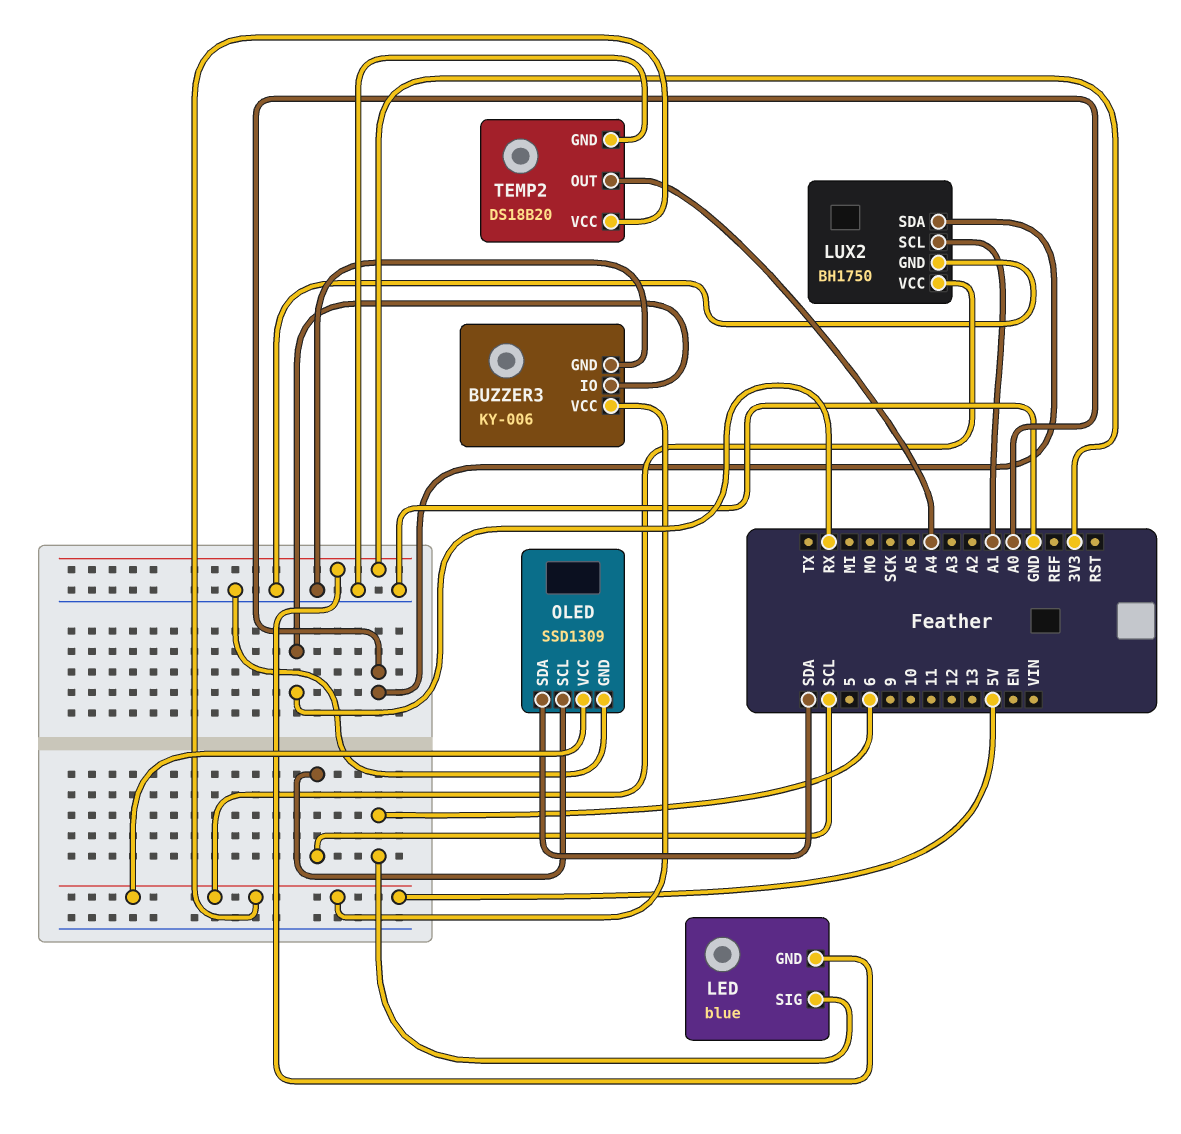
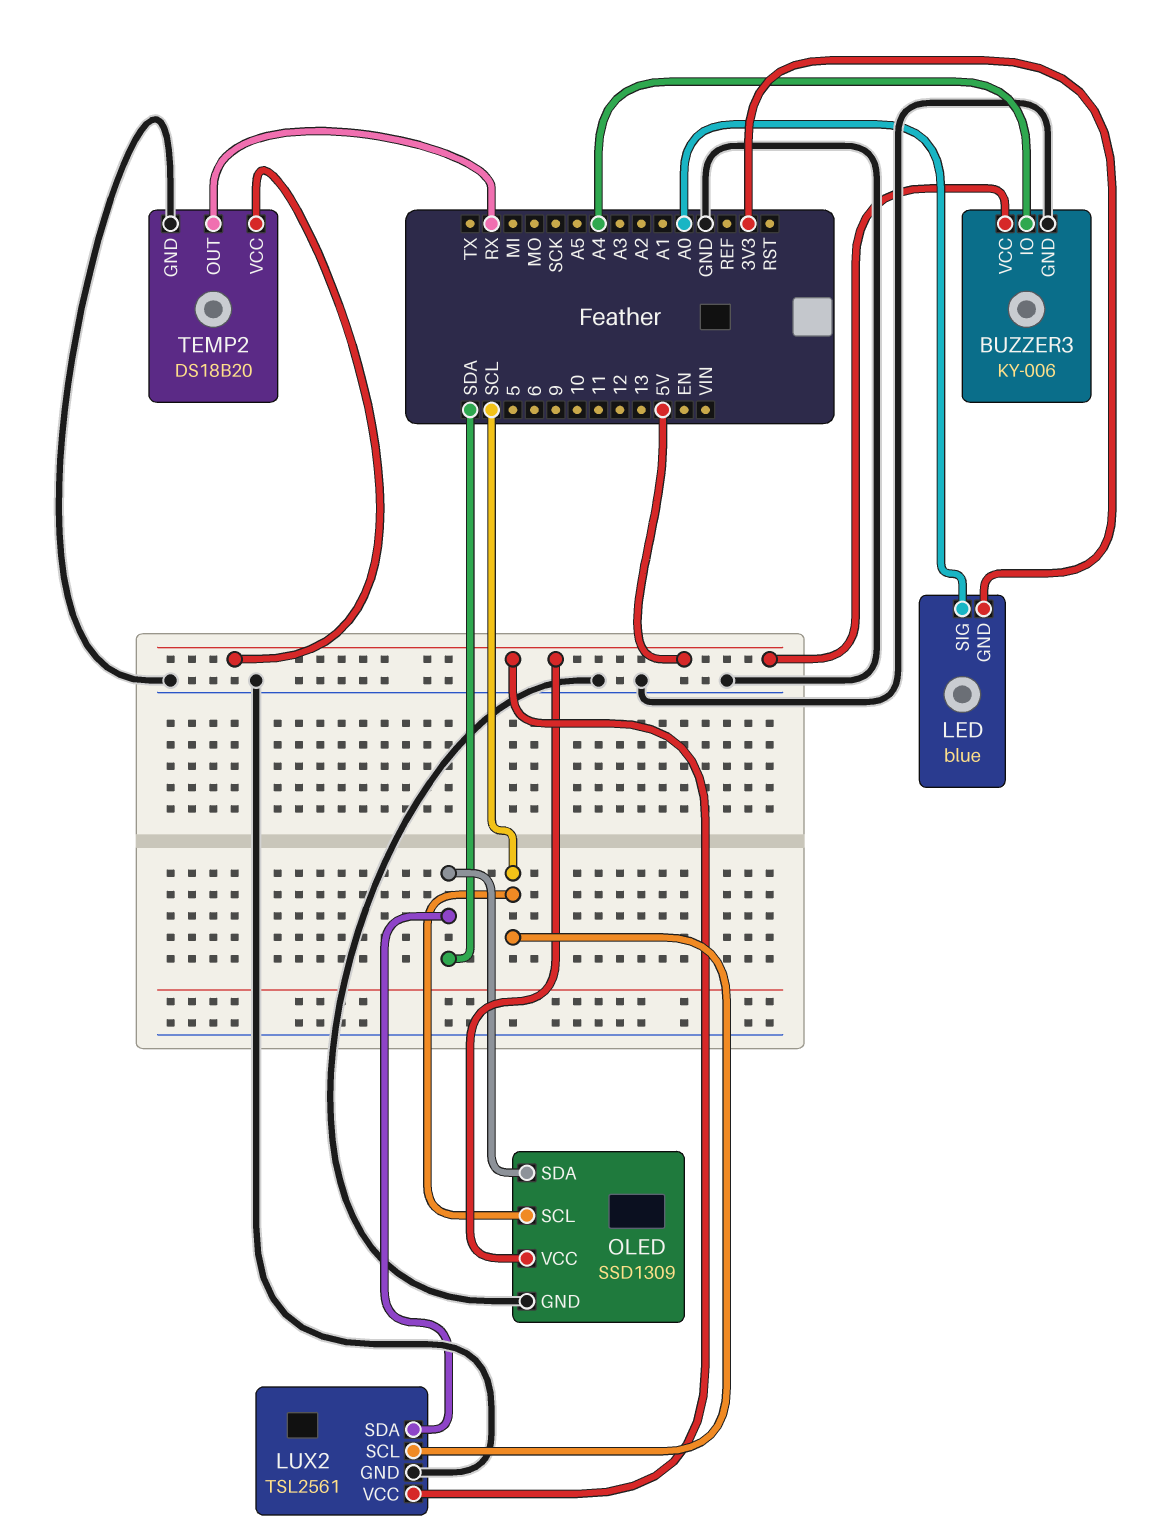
BUZZER3 pin IO: RX -> A4
LED pin SIG: 6 -> A0
LUX2: BH1750 -> TSL2561
LUX2 pin SCL: A1 -> SCL
LUX2 pin SDA: A0 -> SDA
TEMP2 pin OUT: A4 -> RX

